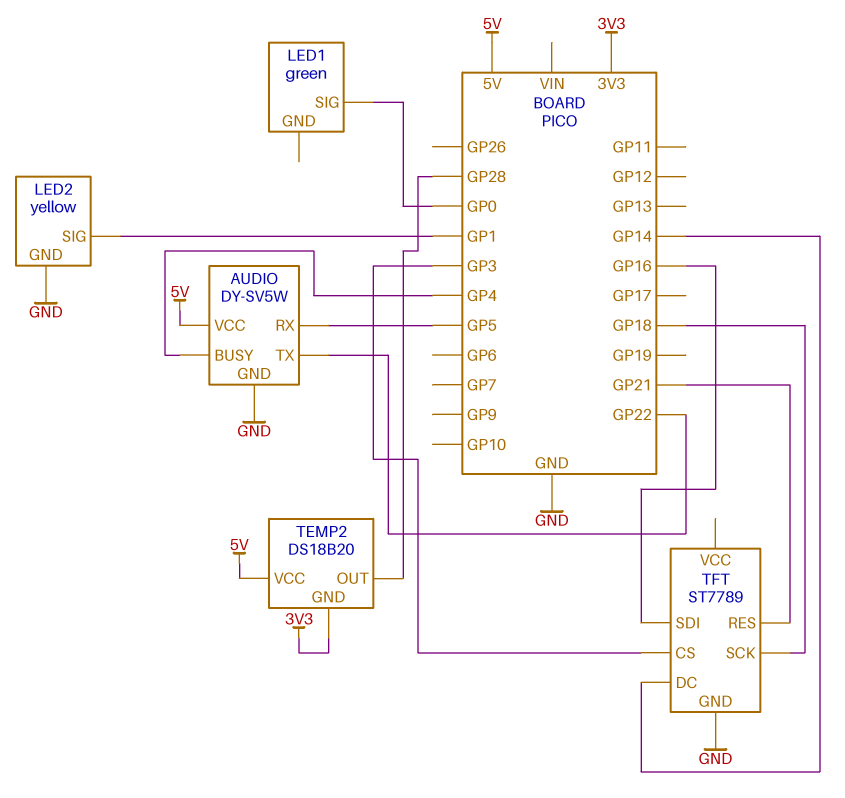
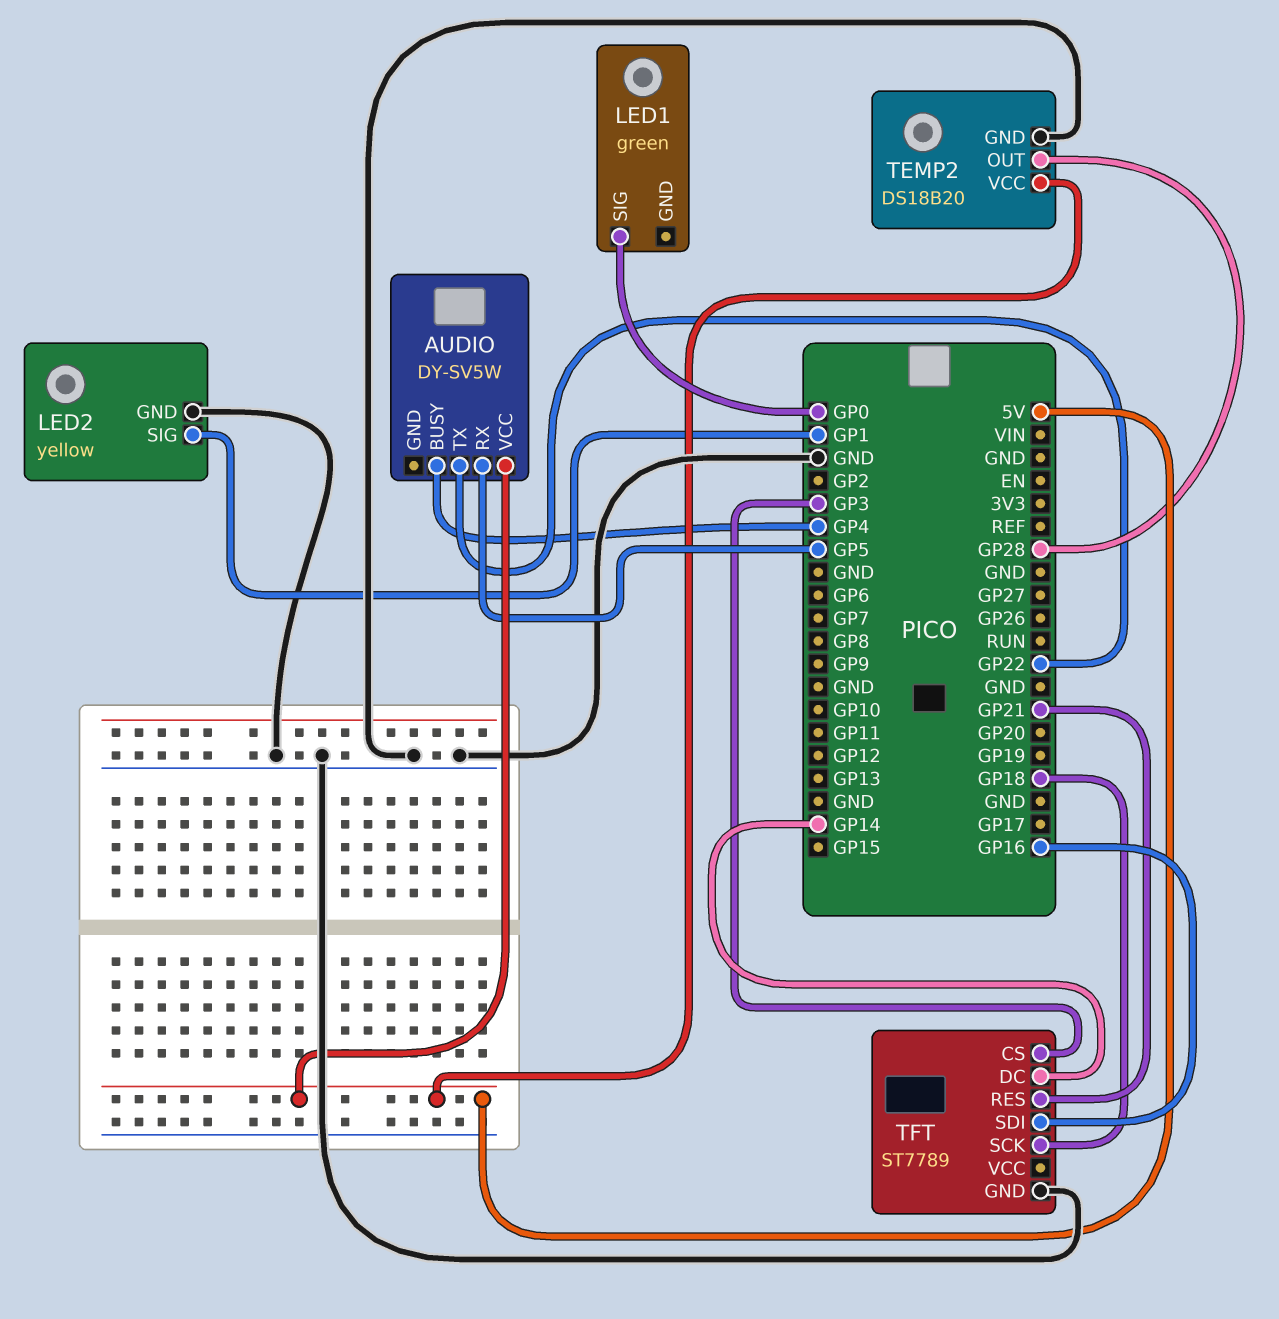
AUDIO pin GND: GND -> none
TEMP2 pin GND: 3V3 -> GND

